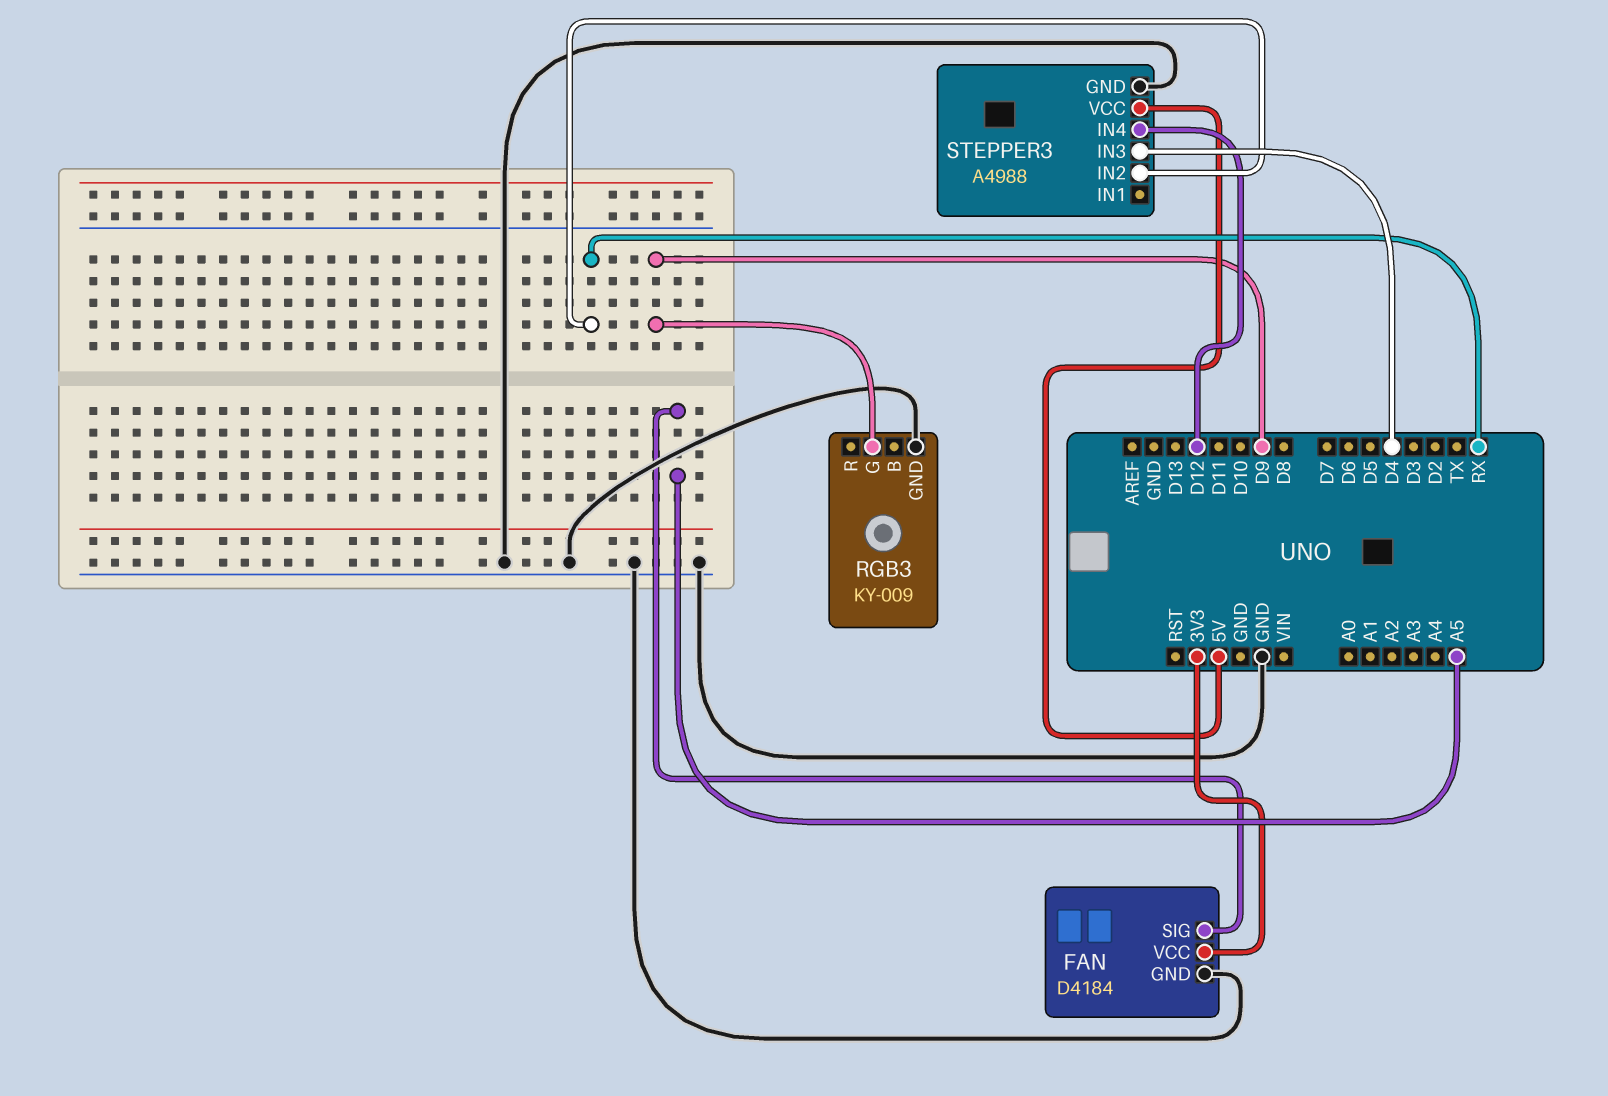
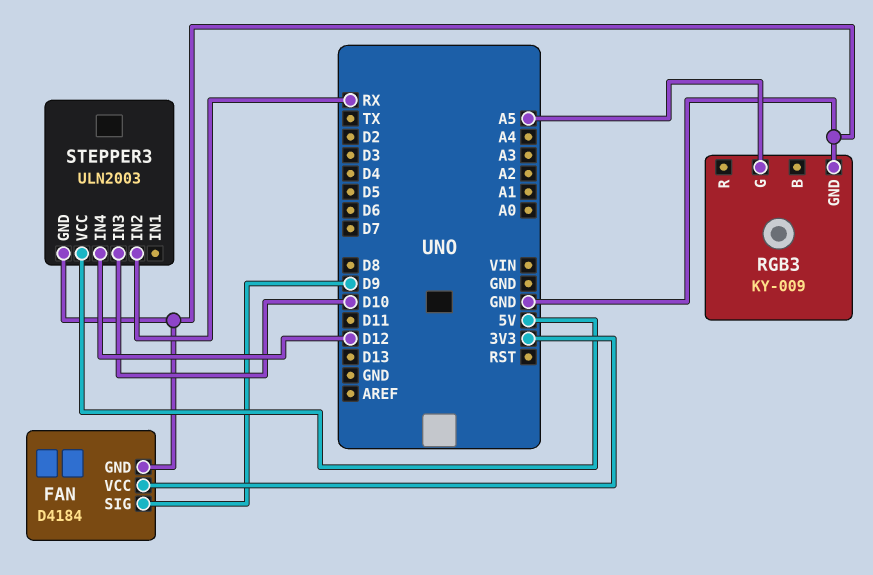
FAN pin SIG: A5 -> D9
RGB3 pin G: D9 -> A5
STEPPER3: A4988 -> ULN2003
STEPPER3 pin IN3: D4 -> D10

